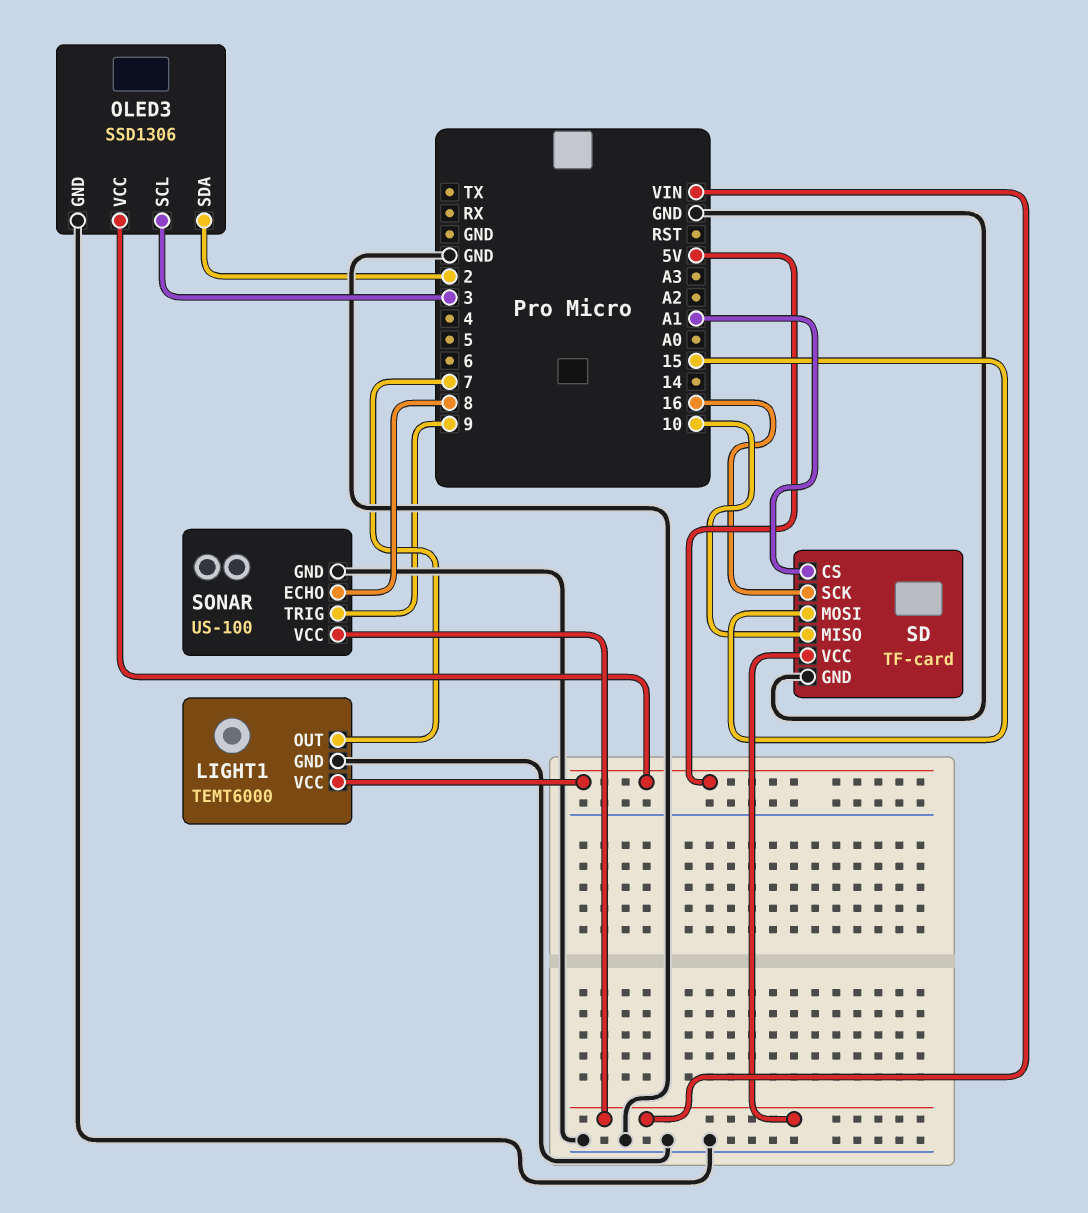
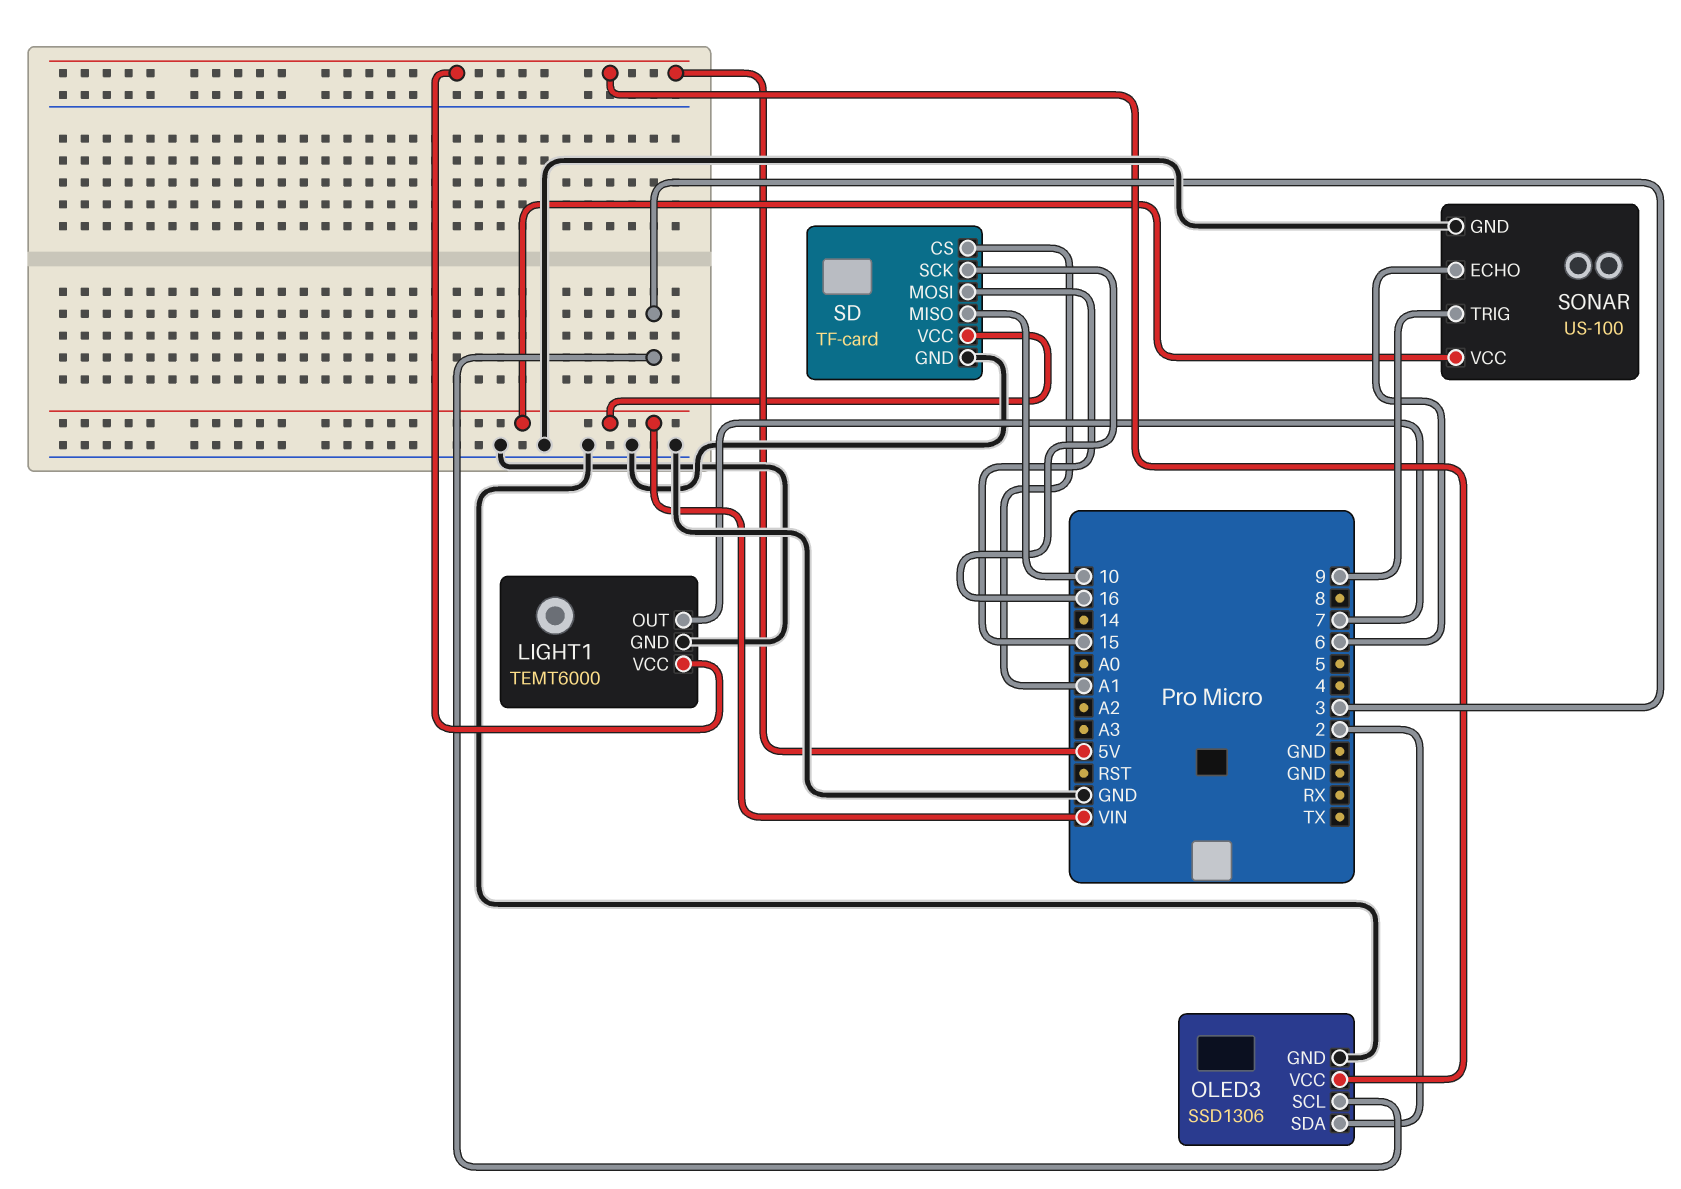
SONAR pin ECHO: 8 -> 6

